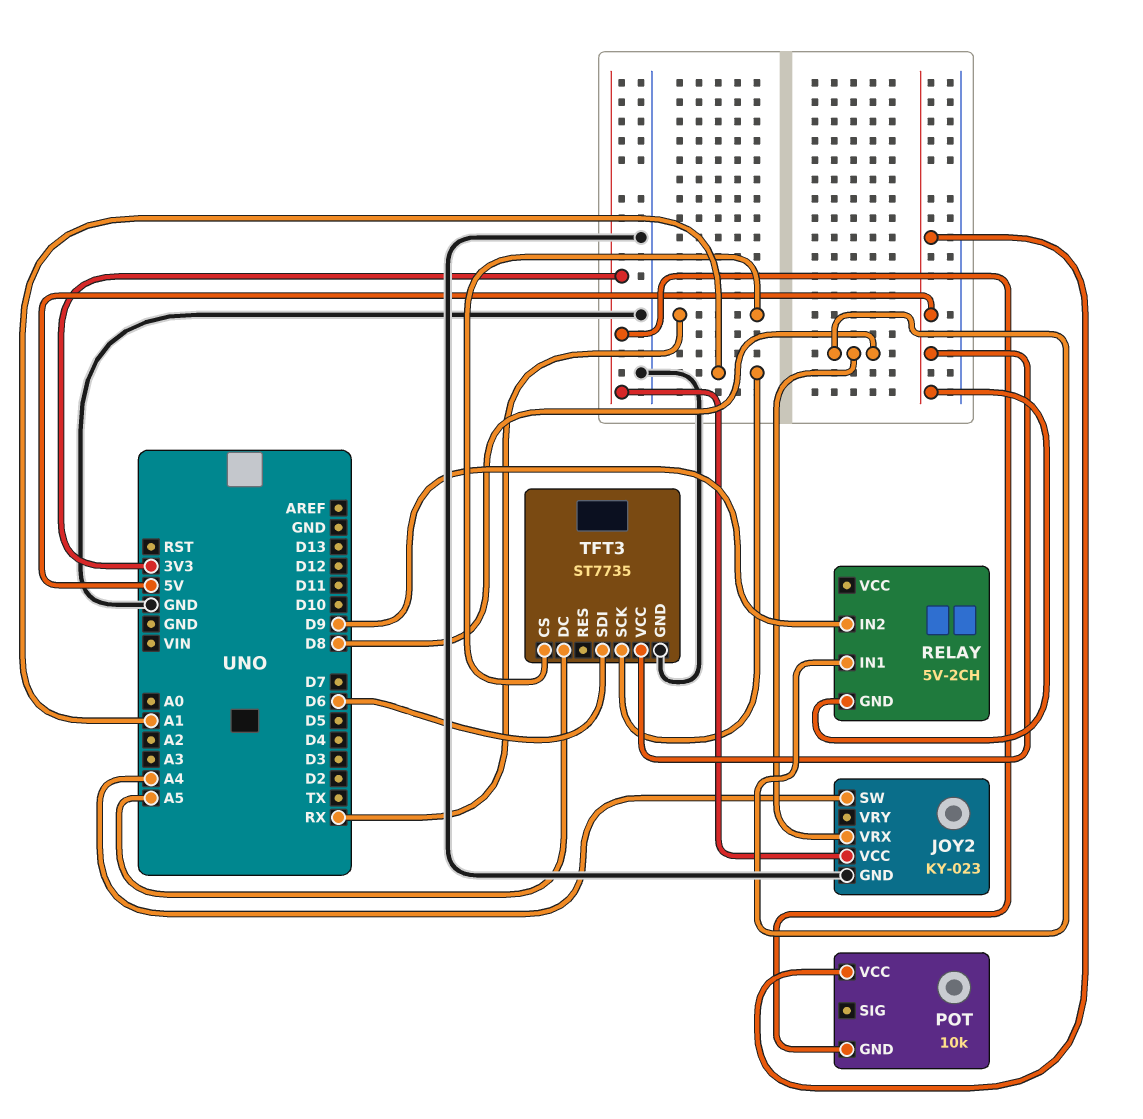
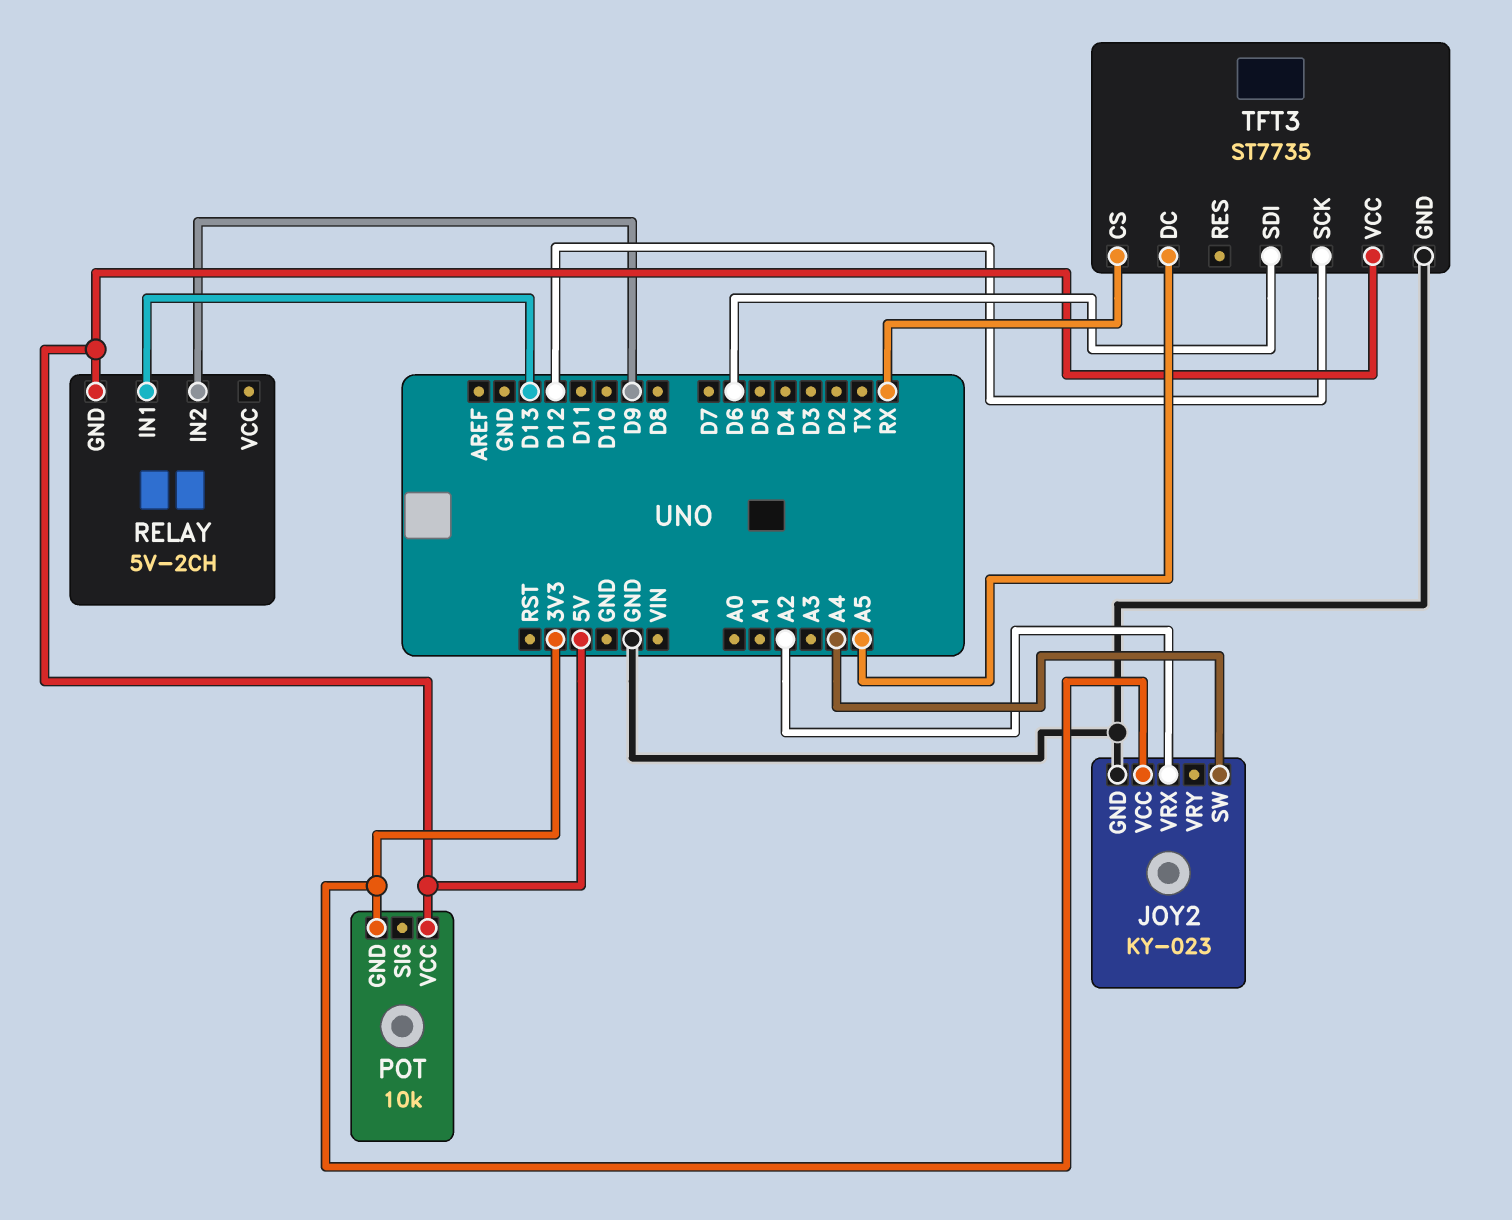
JOY2 pin VRX: D8 -> A2
RELAY pin IN1: D8 -> D13
TFT3 pin SCK: A1 -> D12

